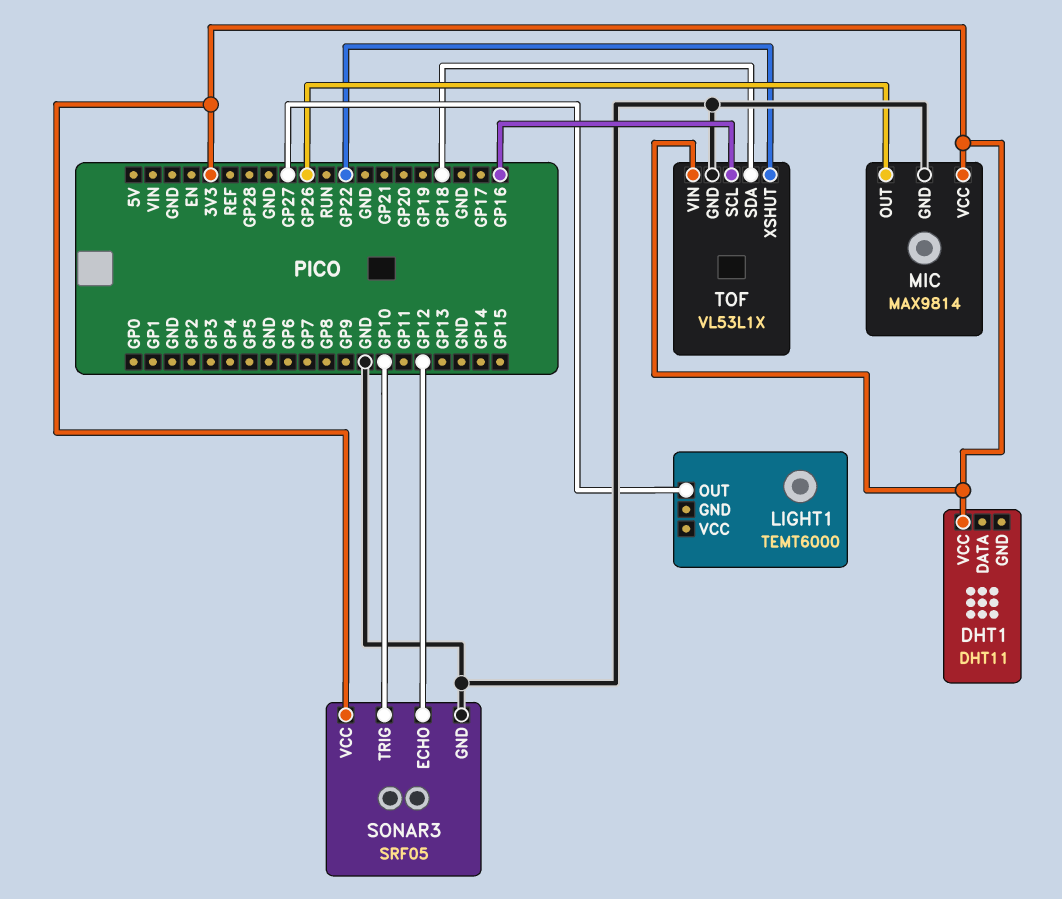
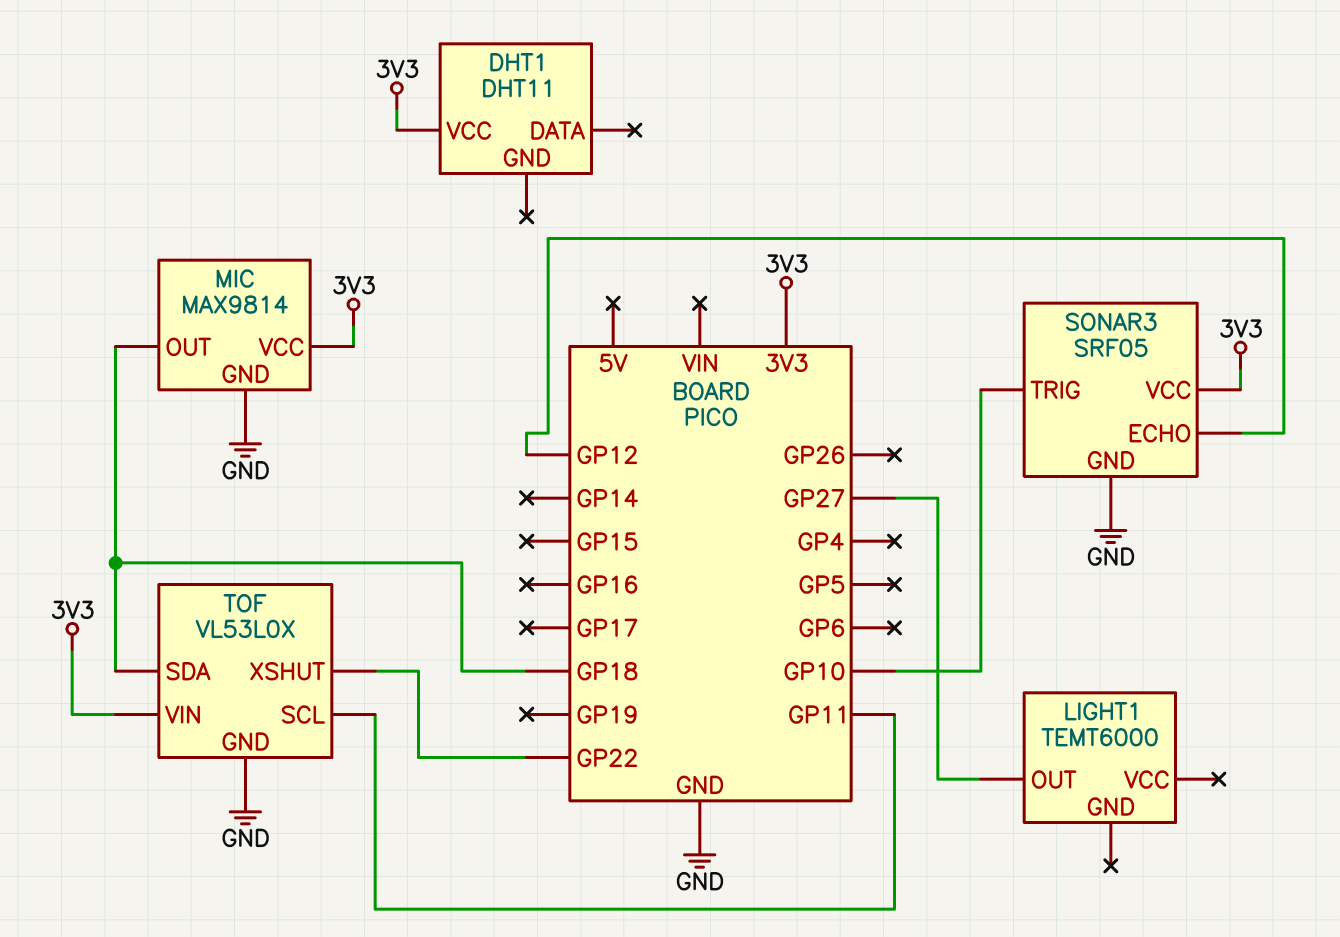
MIC pin OUT: GP26 -> GP18
TOF: VL53L1X -> VL53L0X
TOF pin SCL: GP16 -> GP11

